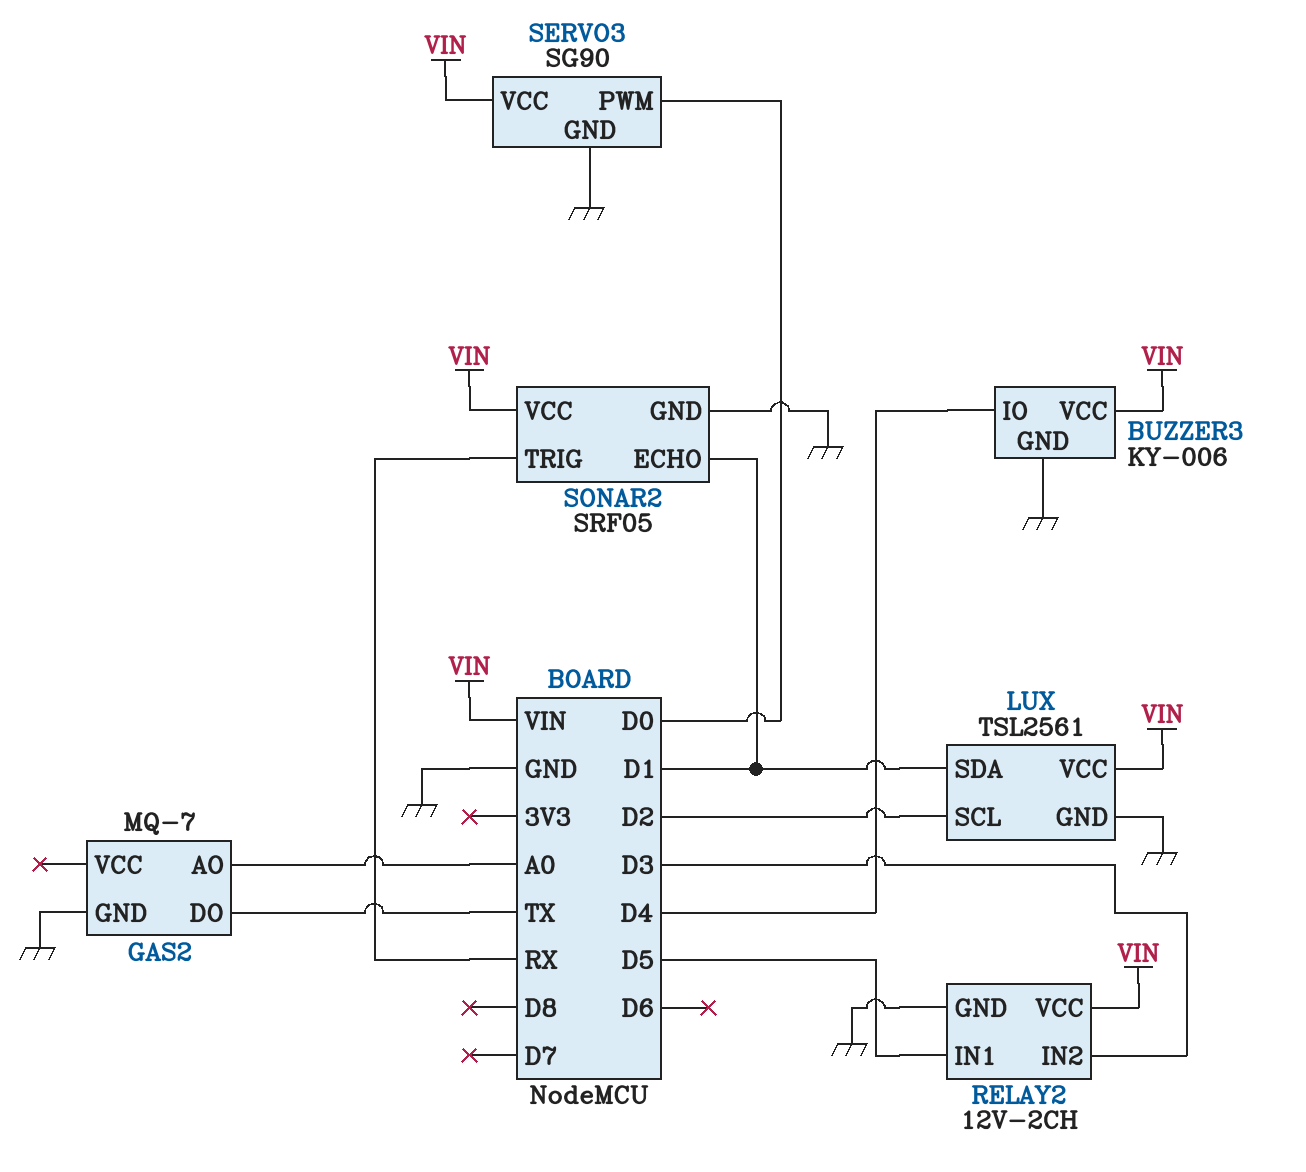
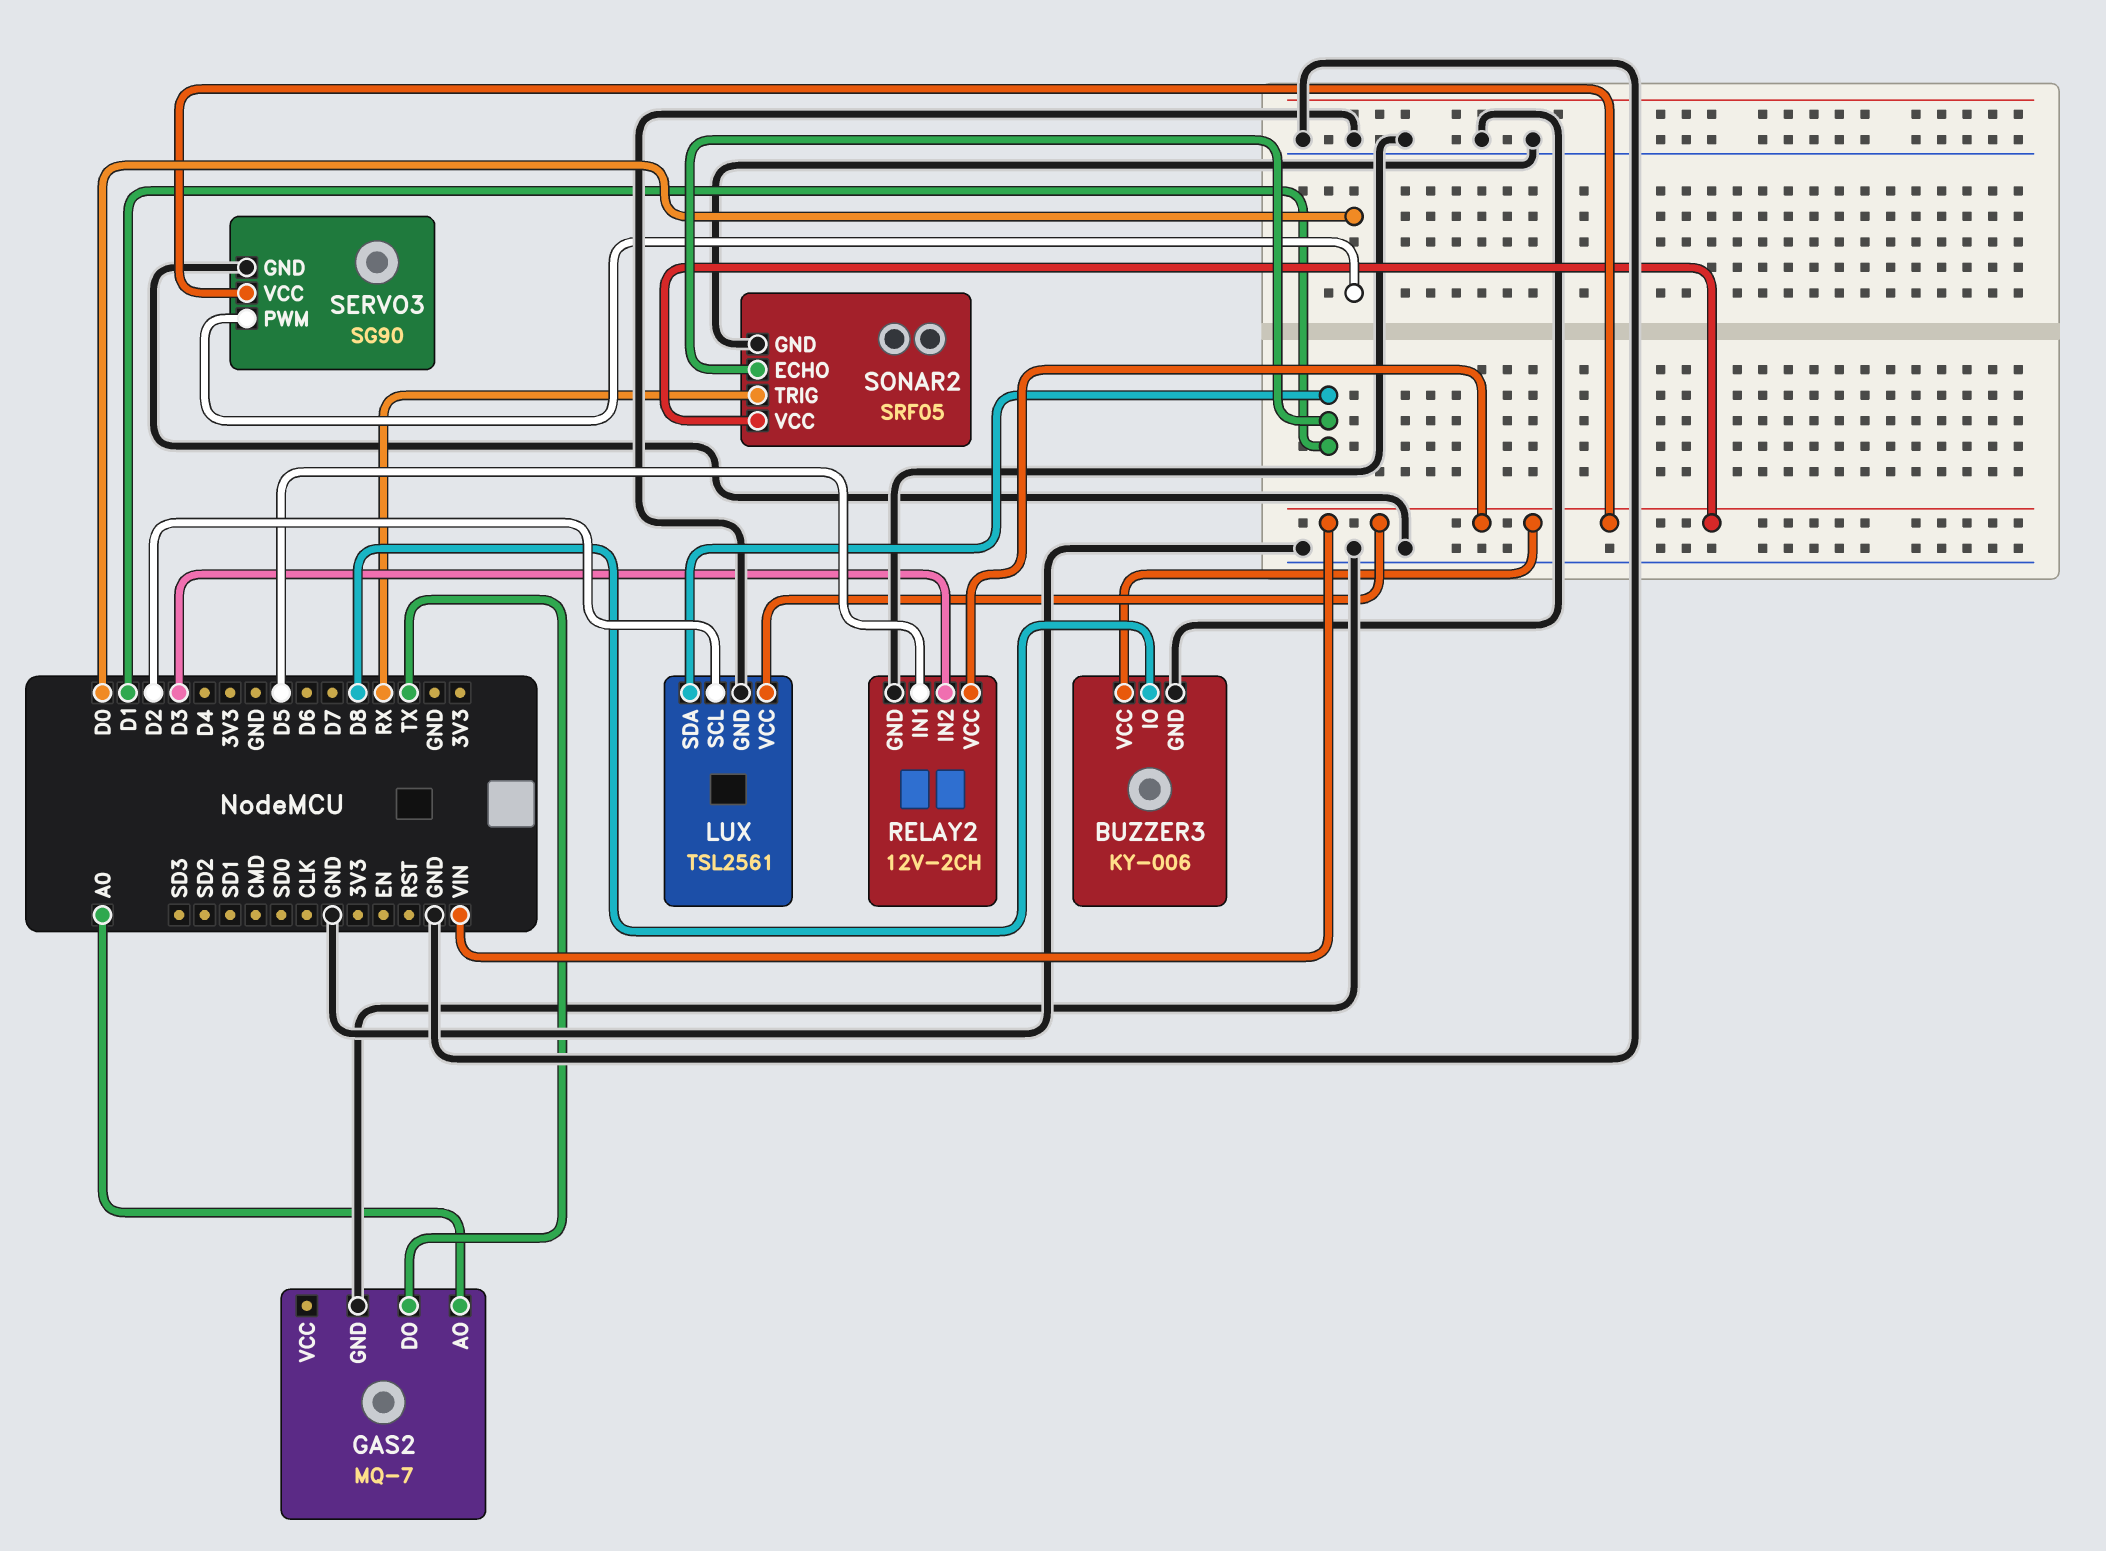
BUZZER3 pin IO: D4 -> D8

